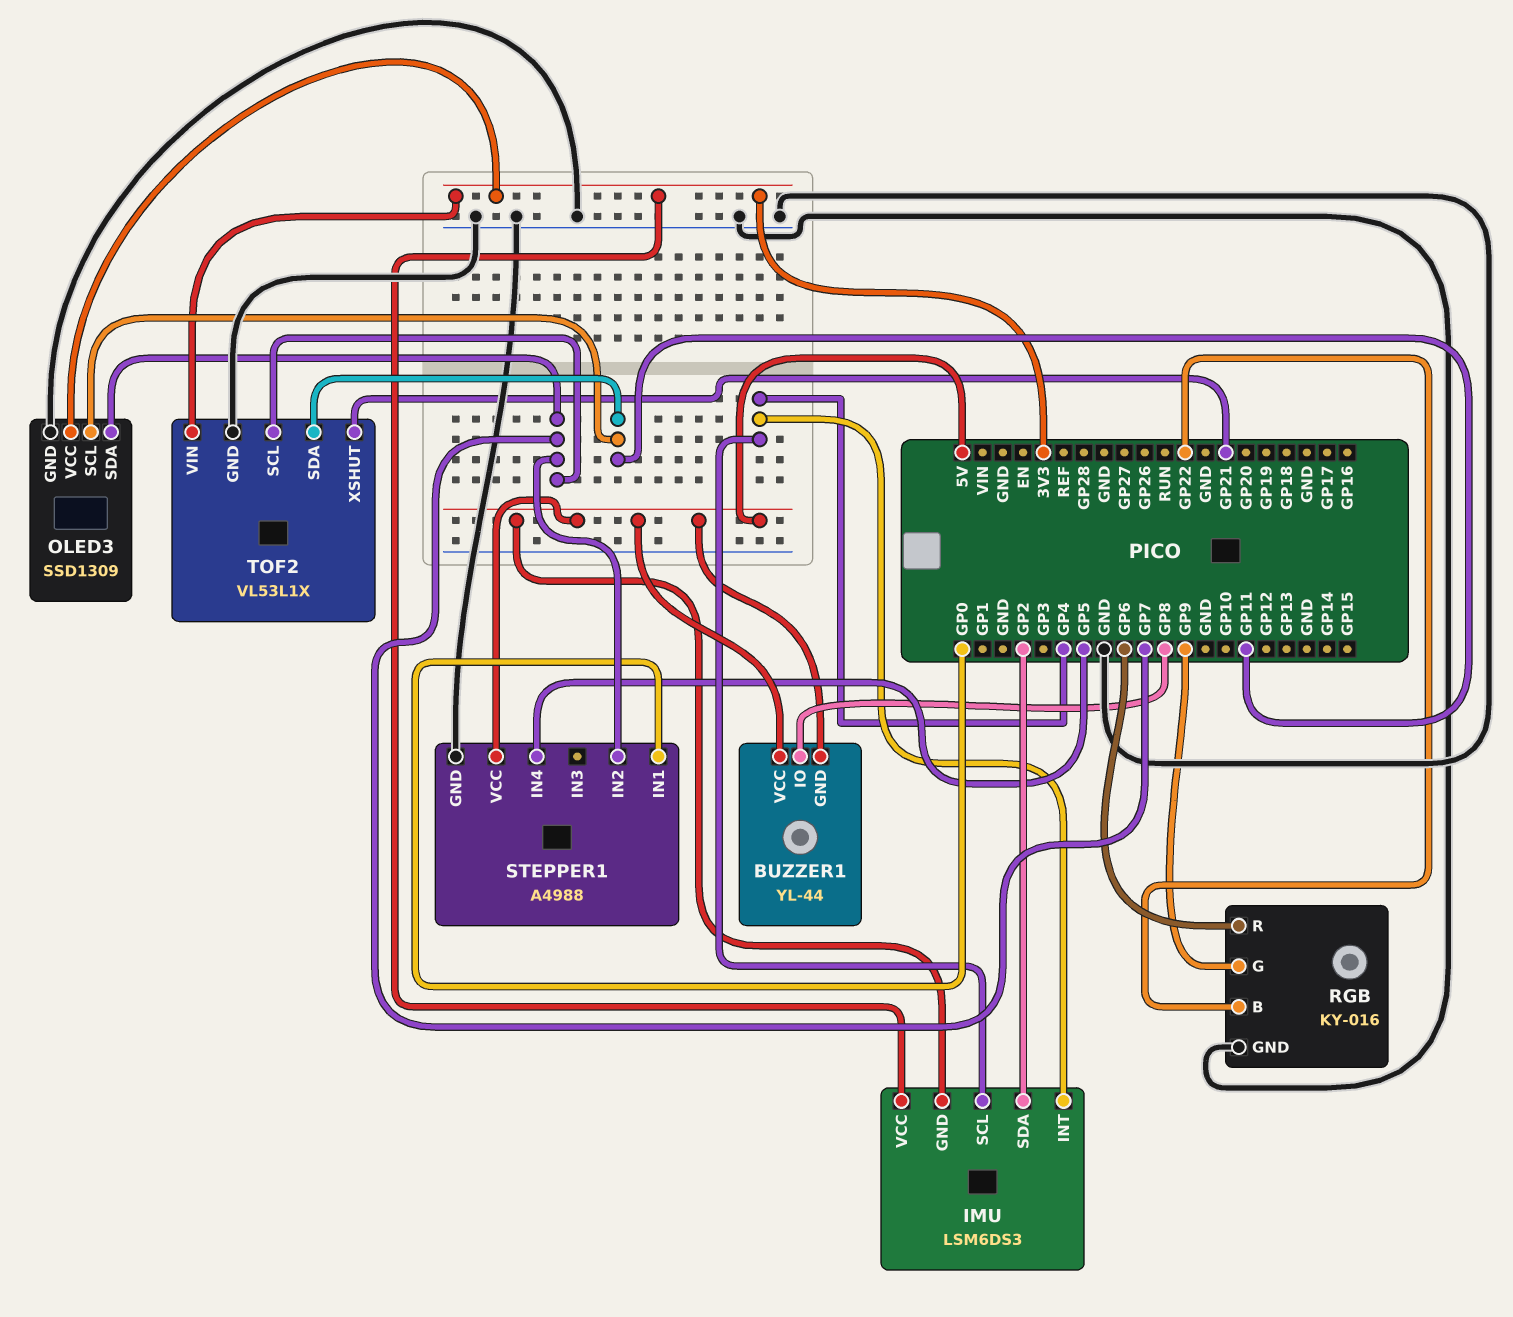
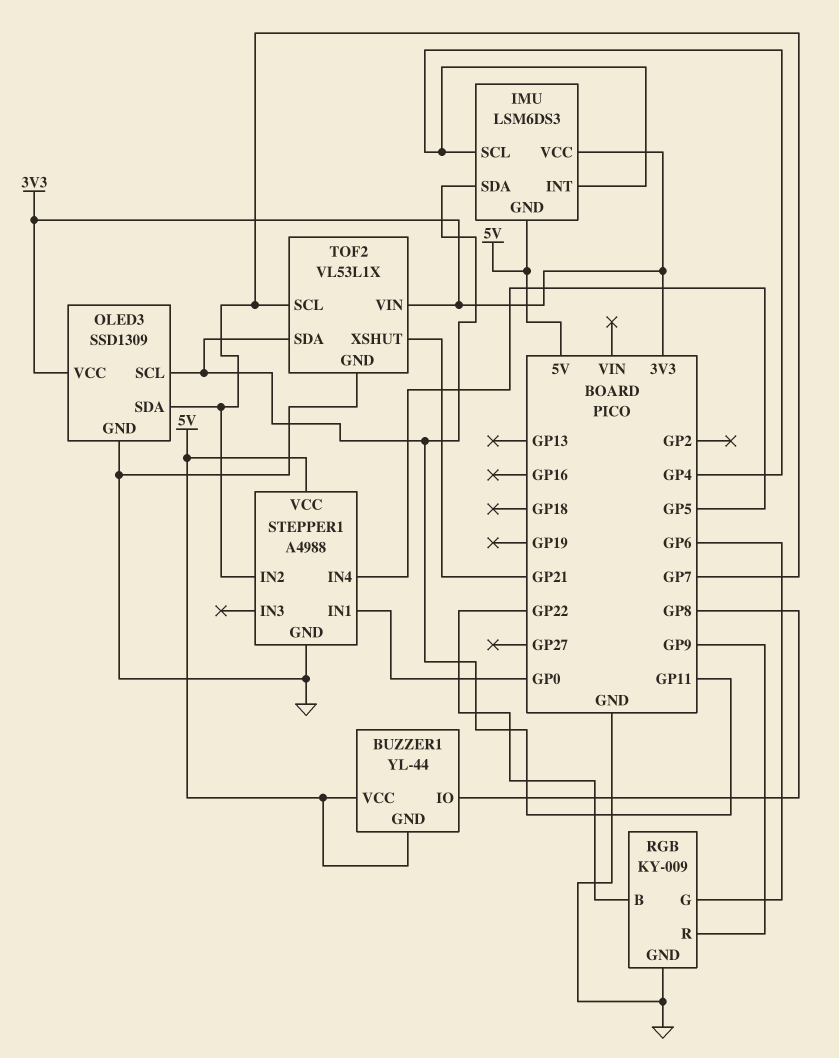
IMU pin SDA: GP2 -> GP11
RGB: KY-016 -> KY-009
RGB pin G: GP9 -> GP6
RGB pin R: GP6 -> GP9

